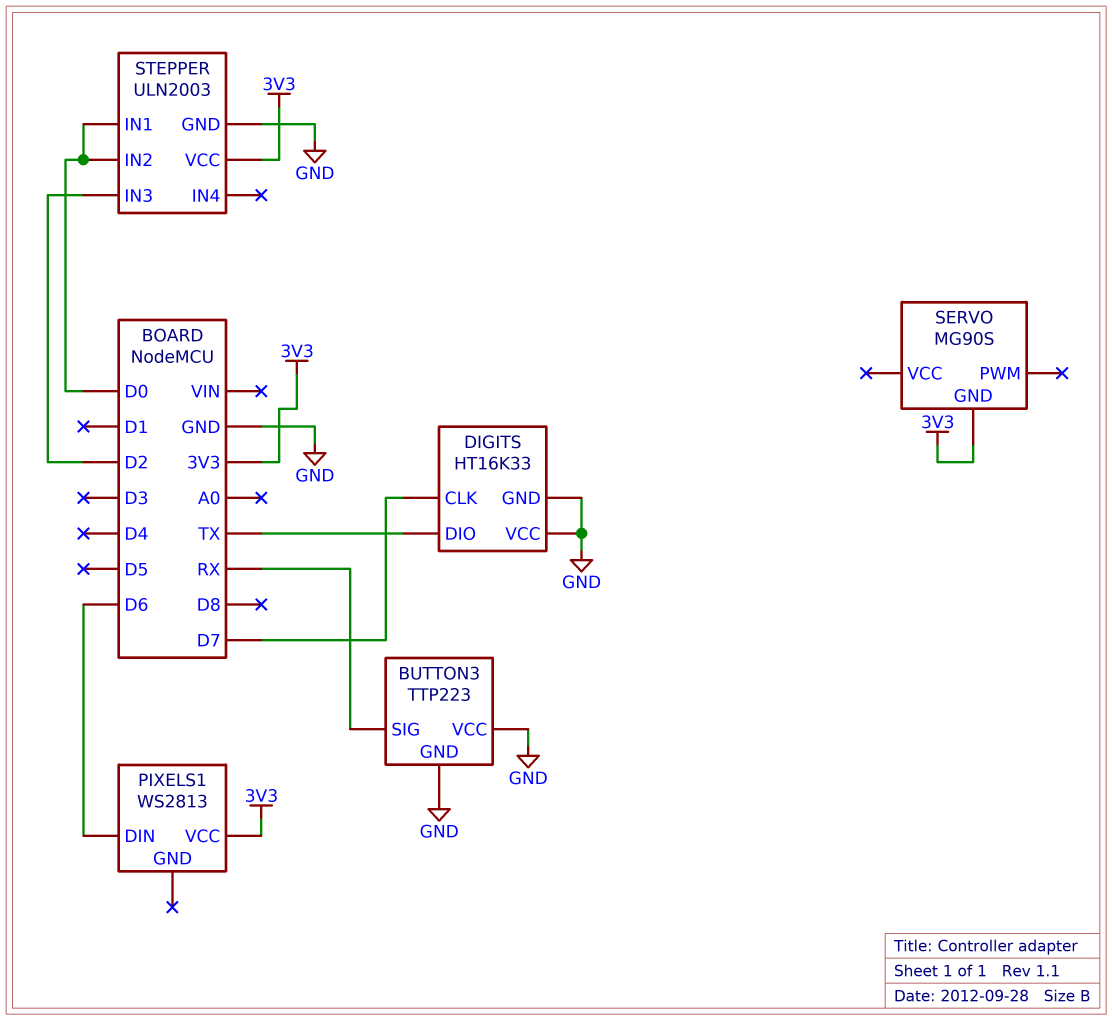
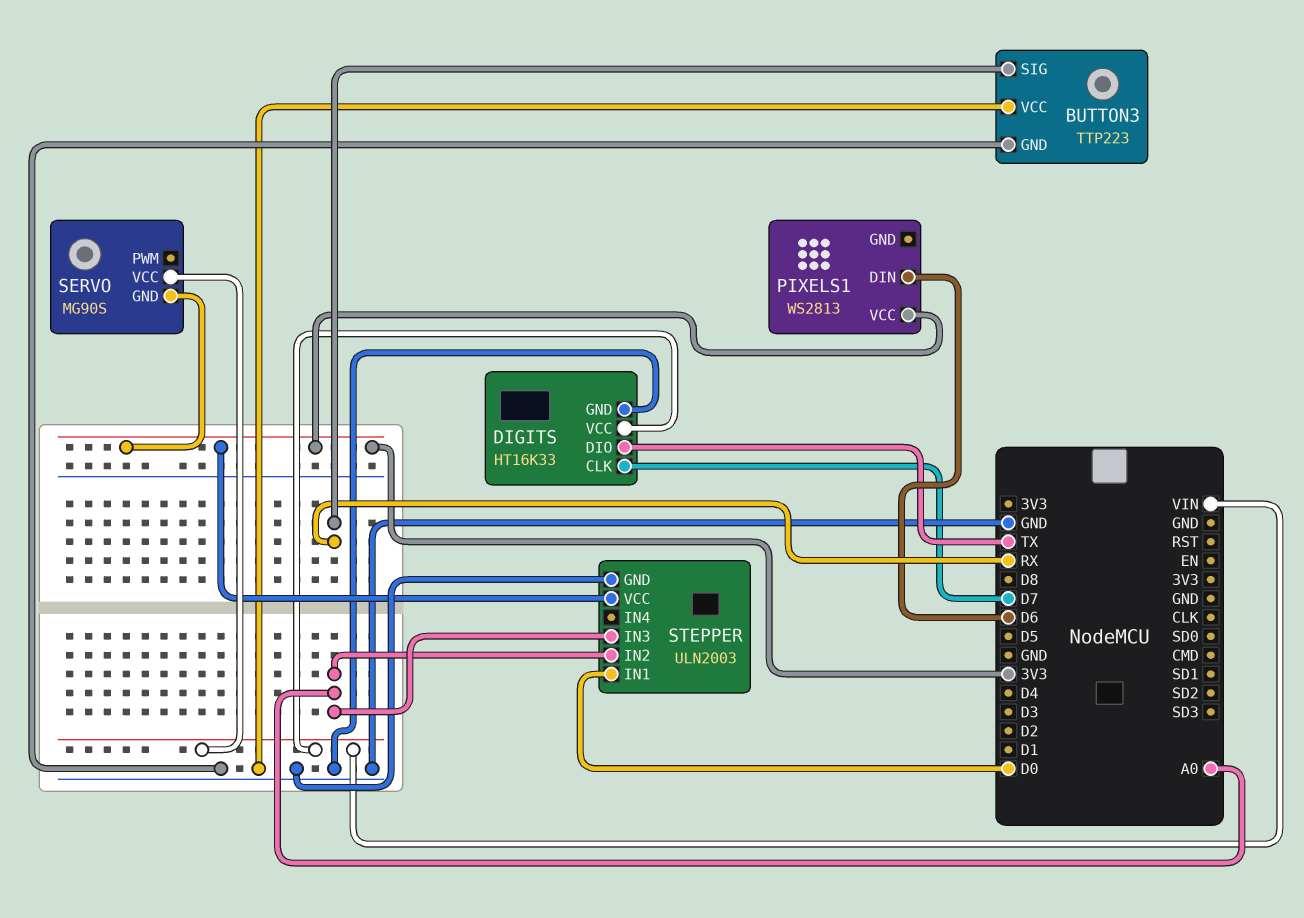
DIGITS pin VCC: GND -> VIN
SERVO pin VCC: none -> VIN
STEPPER pin IN2: D0 -> A0
STEPPER pin IN3: D2 -> A0

